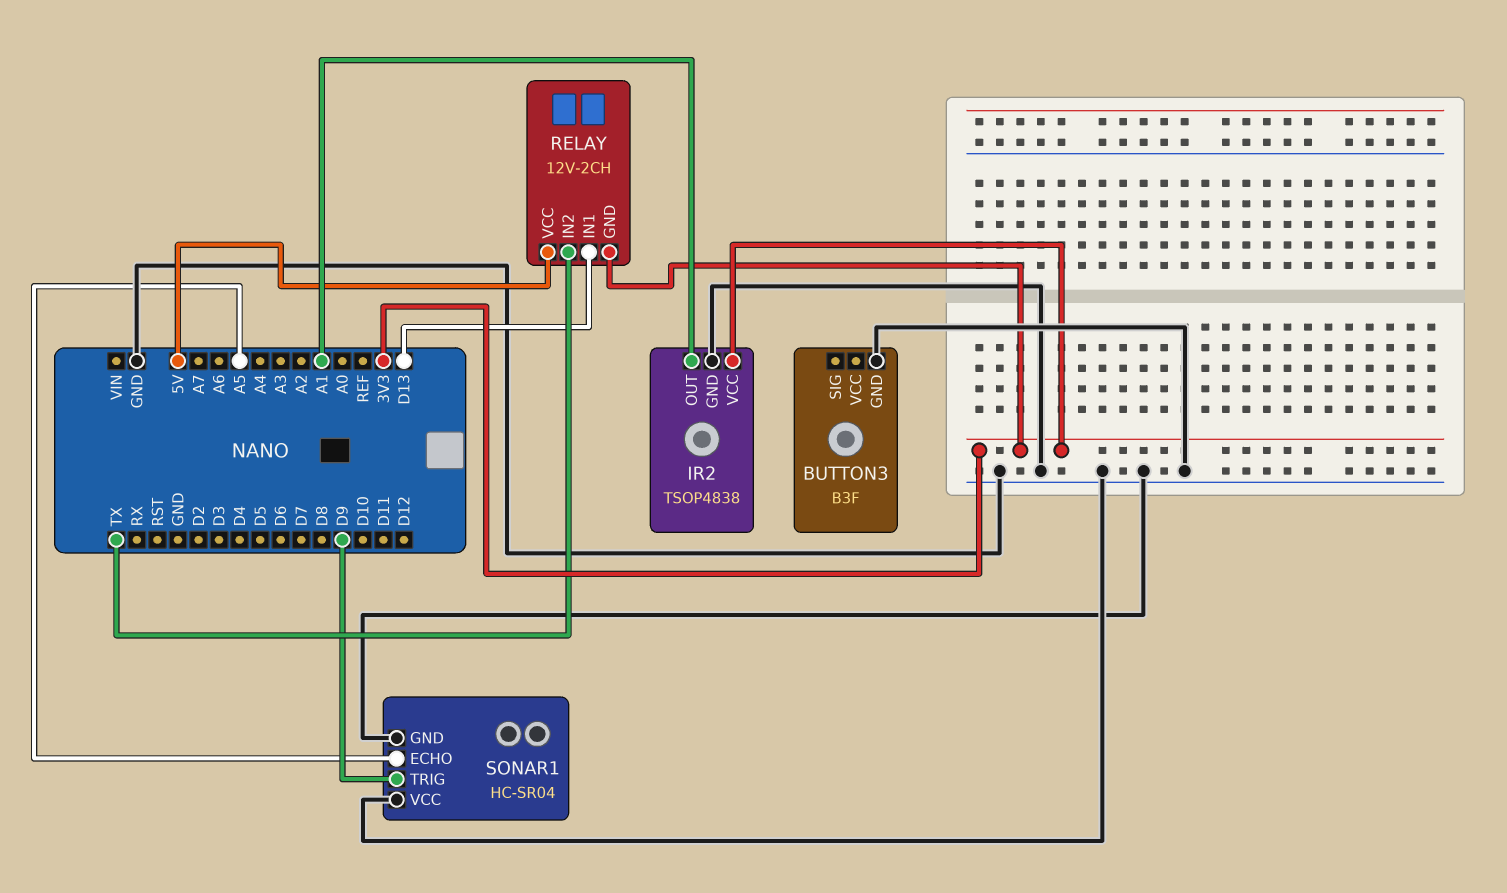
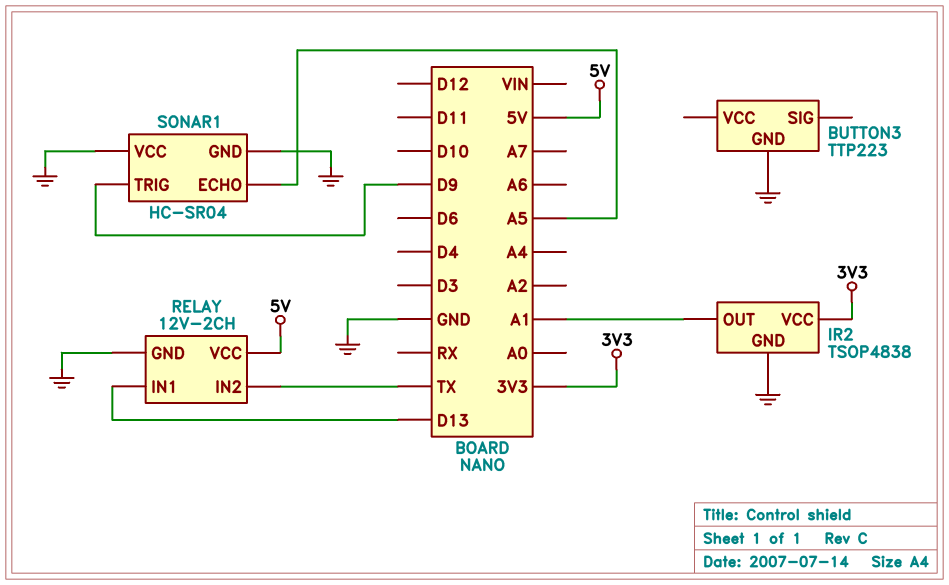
BUTTON3: B3F -> TTP223
RELAY pin GND: 3V3 -> GND

